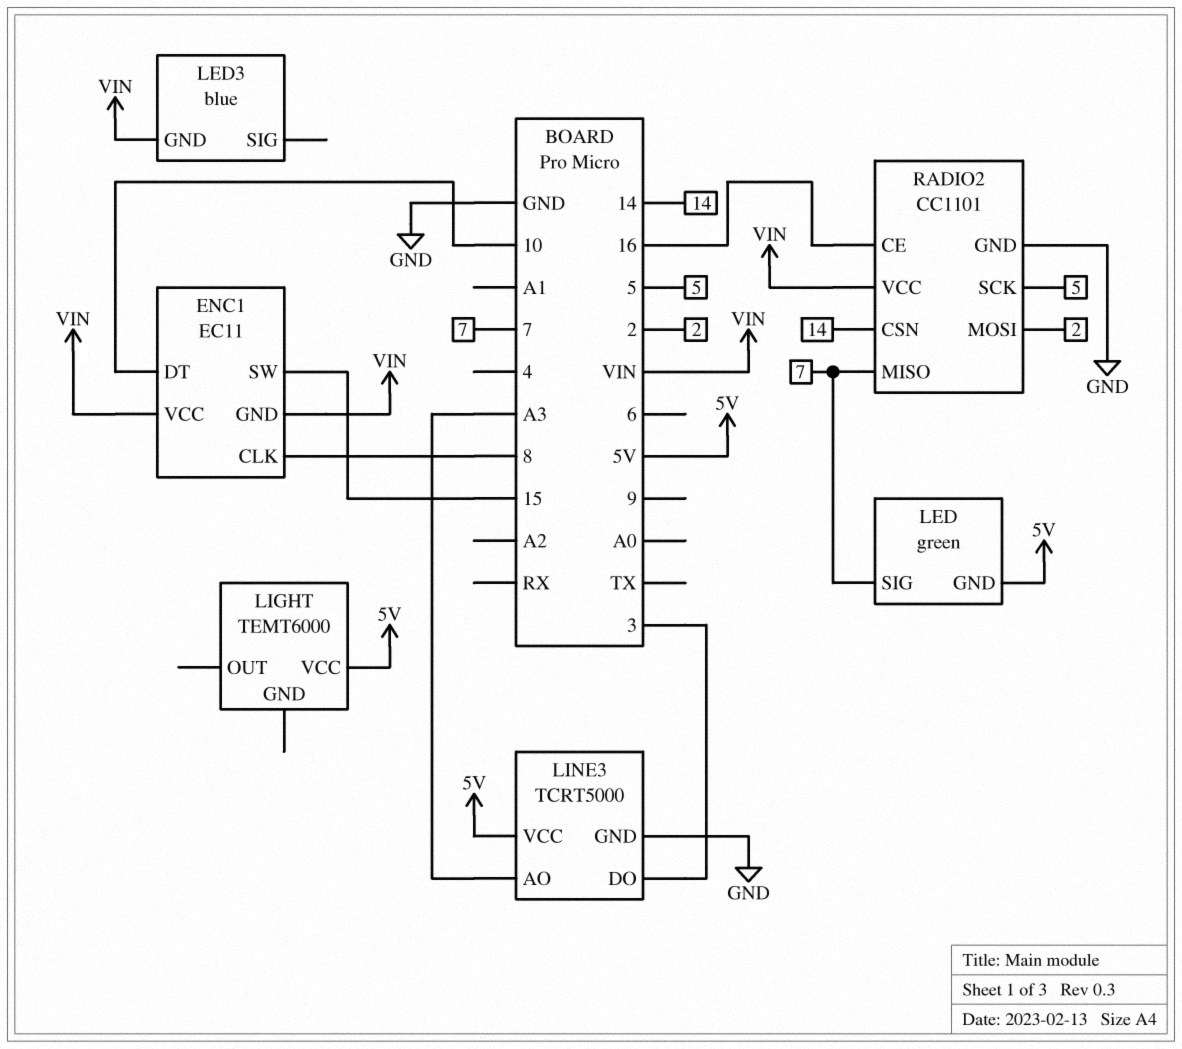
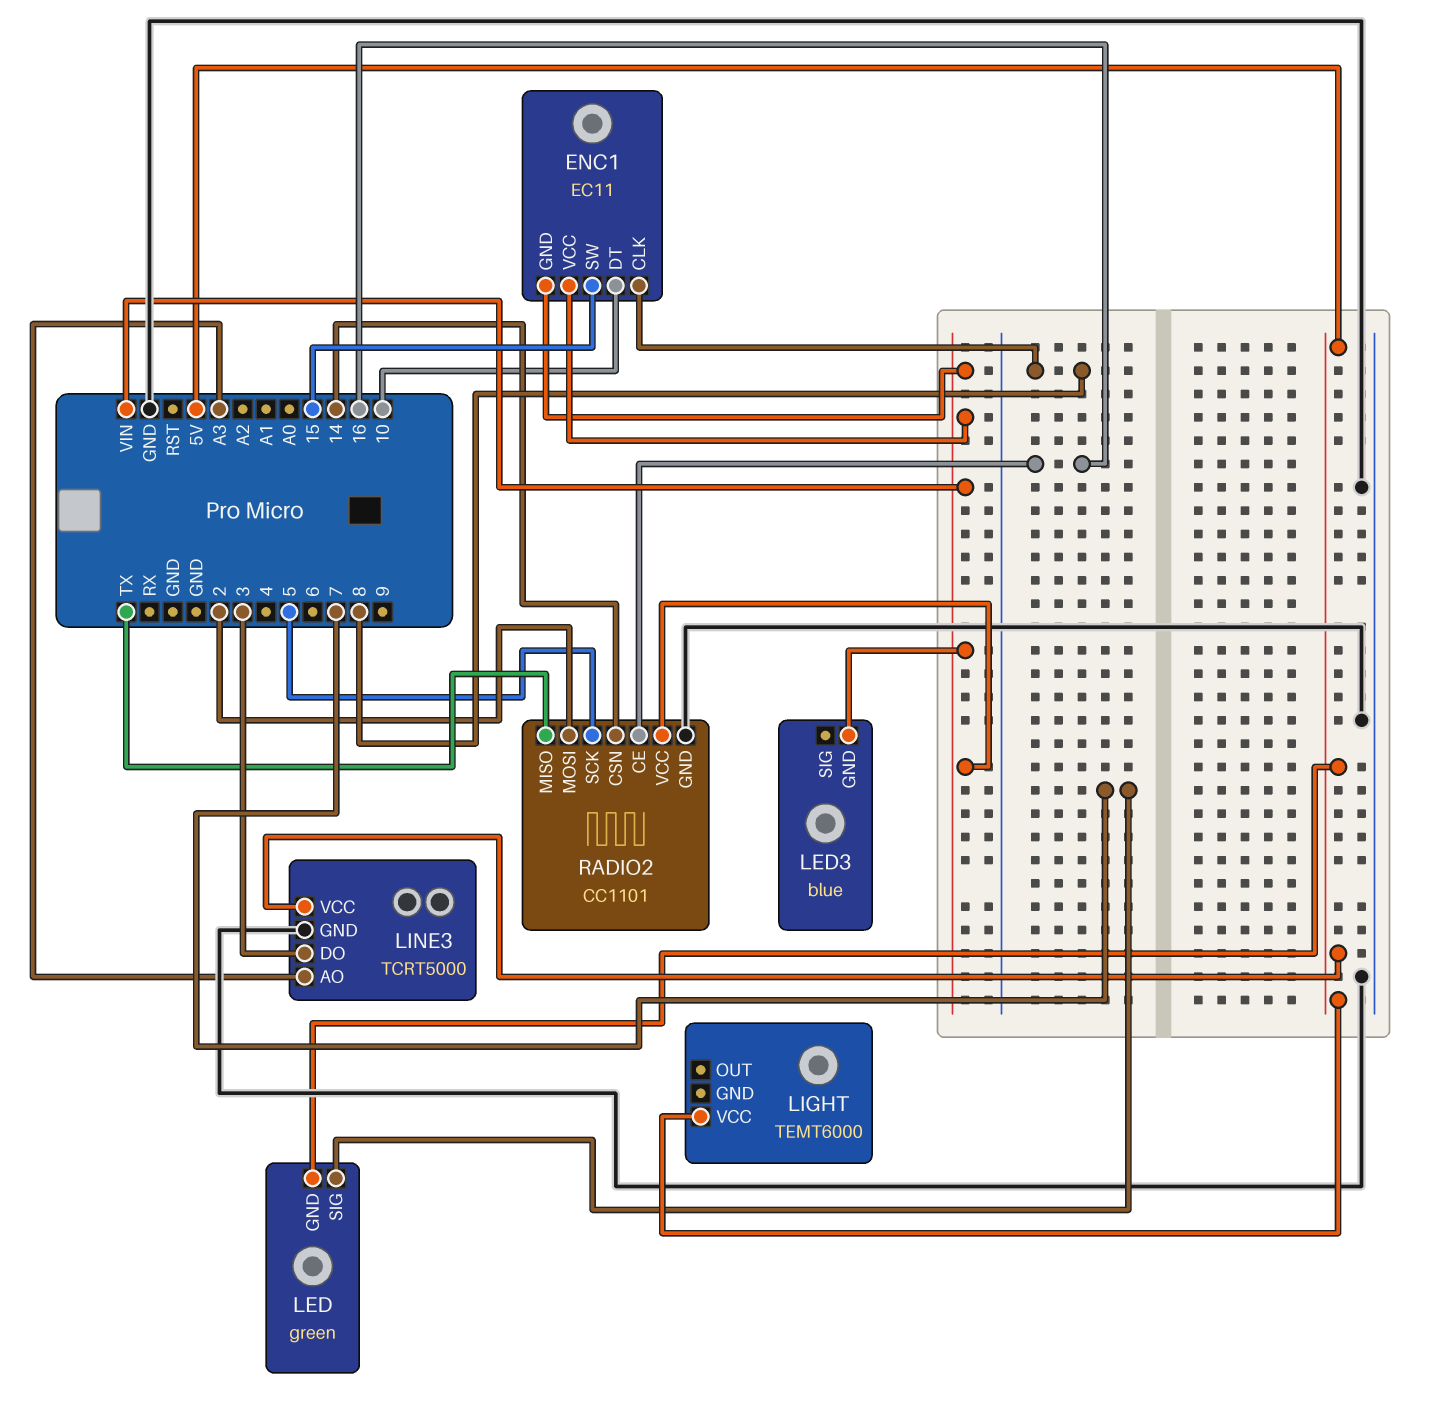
RADIO2 pin MISO: 7 -> TX

